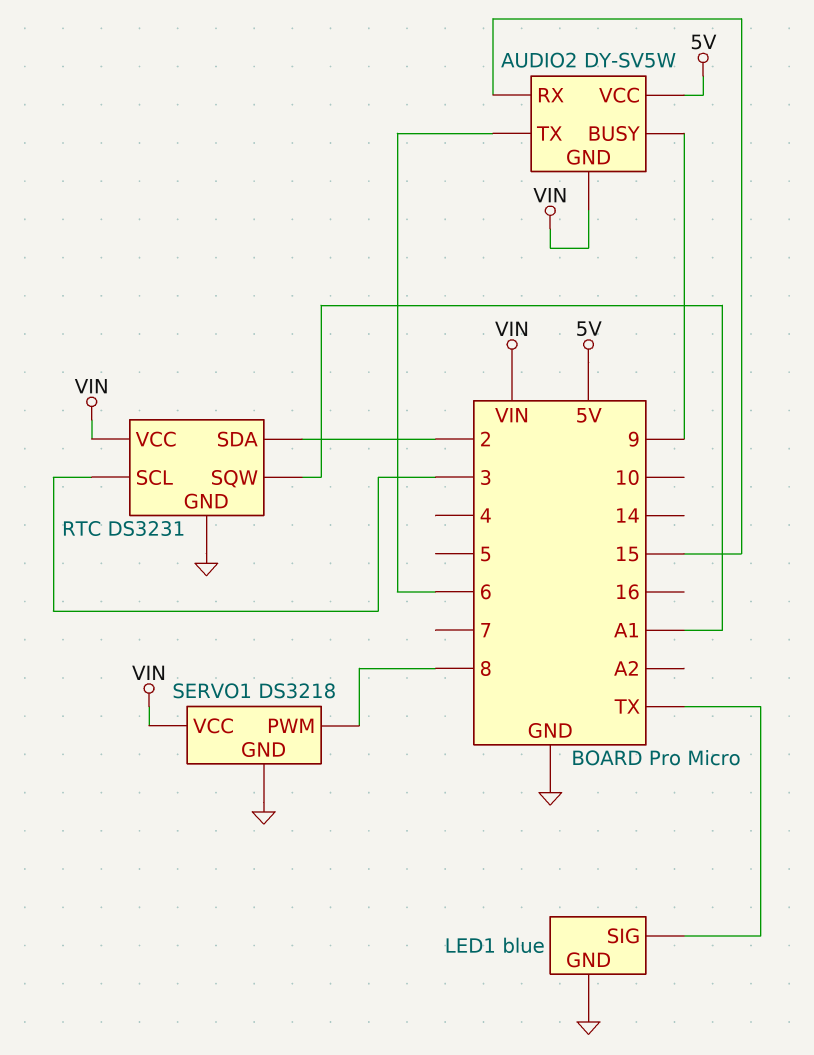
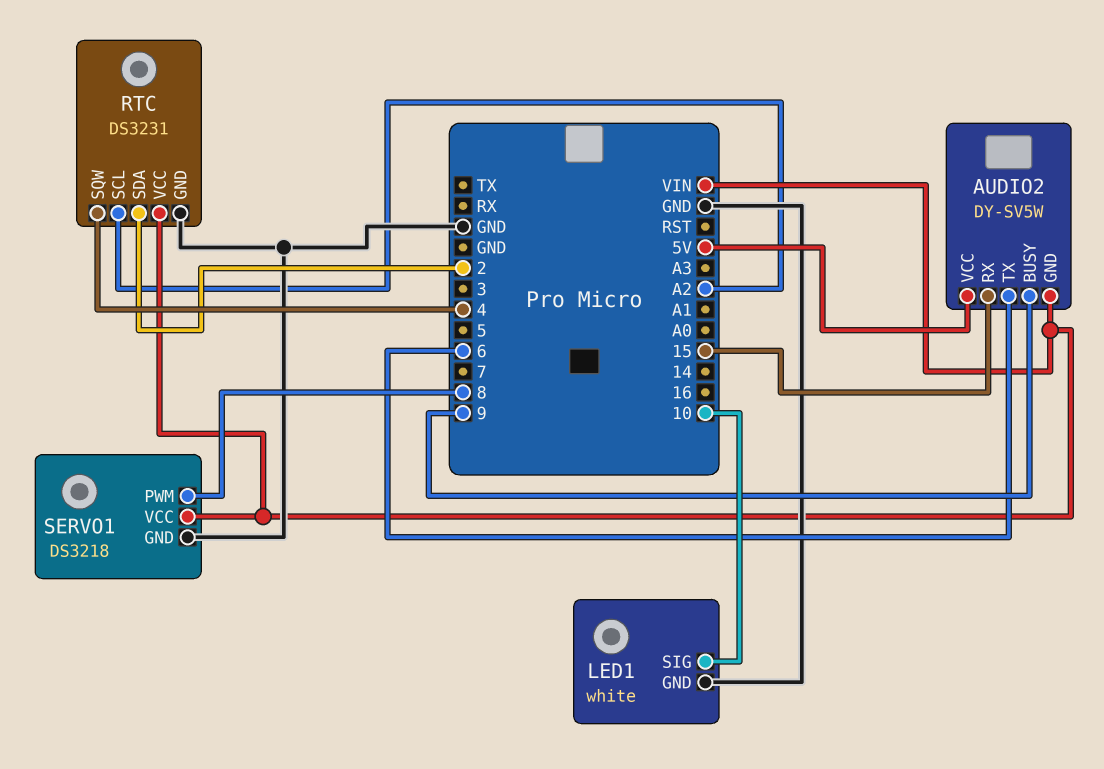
LED1: blue -> white
LED1 pin SIG: TX -> 10
RTC pin SCL: 3 -> A2
RTC pin SQW: A1 -> 4

